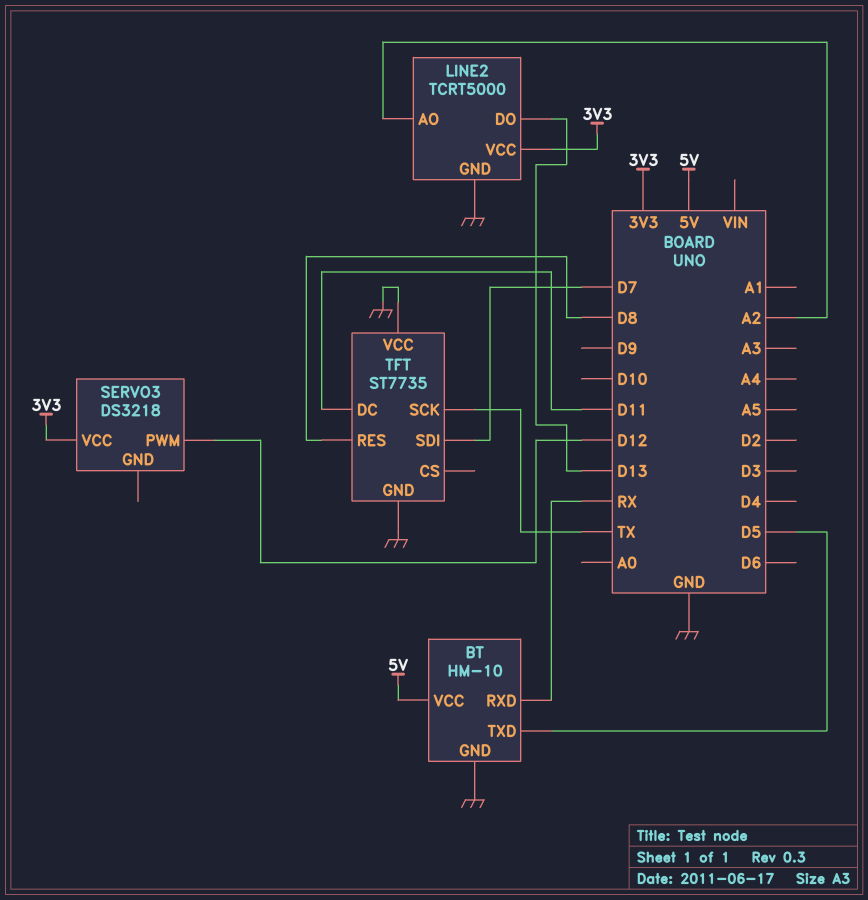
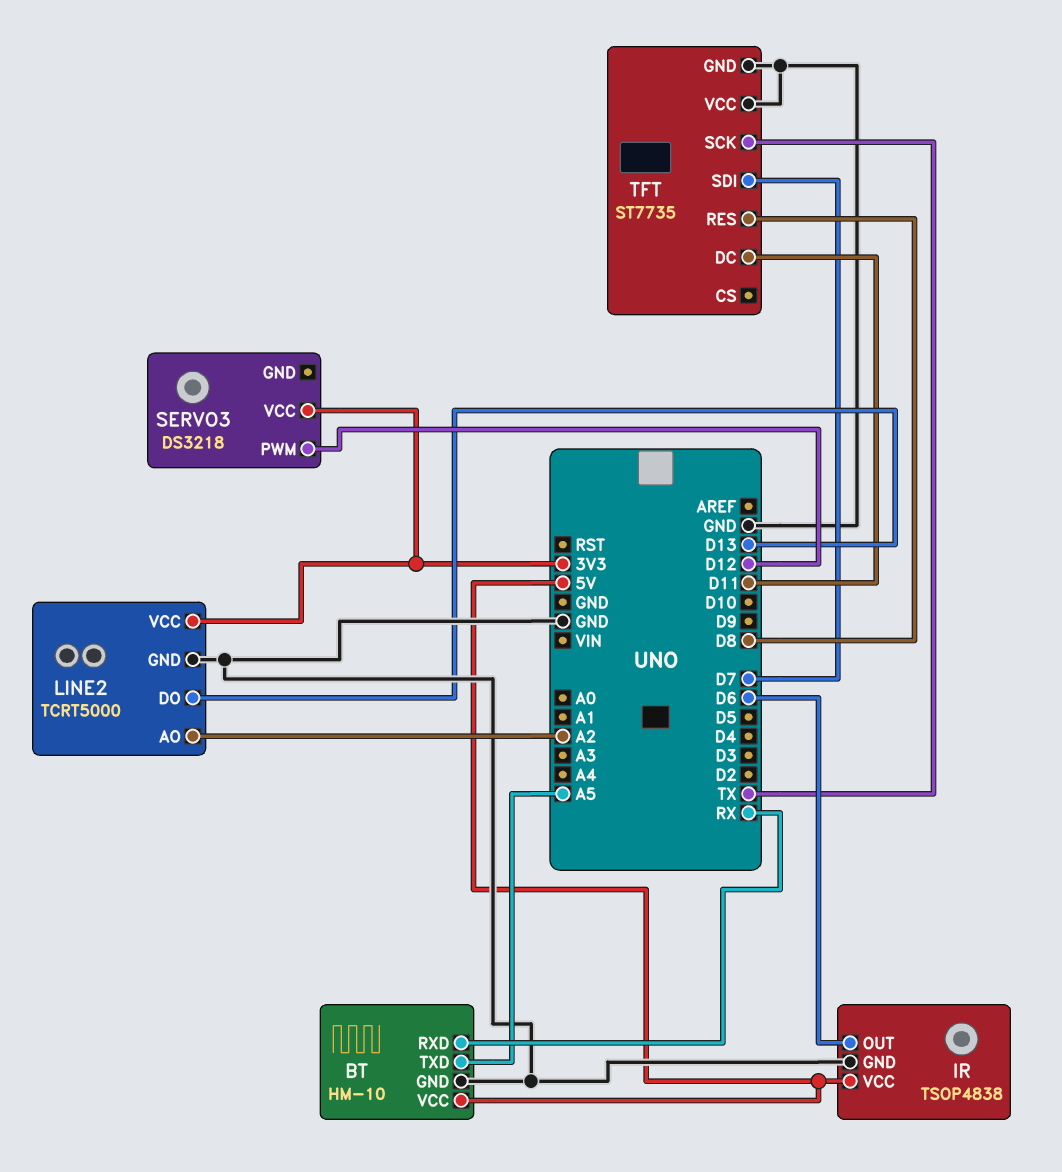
BT pin TXD: D5 -> A5
IR: none -> TSOP4838
IR pin GND: none -> GND
IR pin OUT: none -> D6
IR pin VCC: none -> 5V

